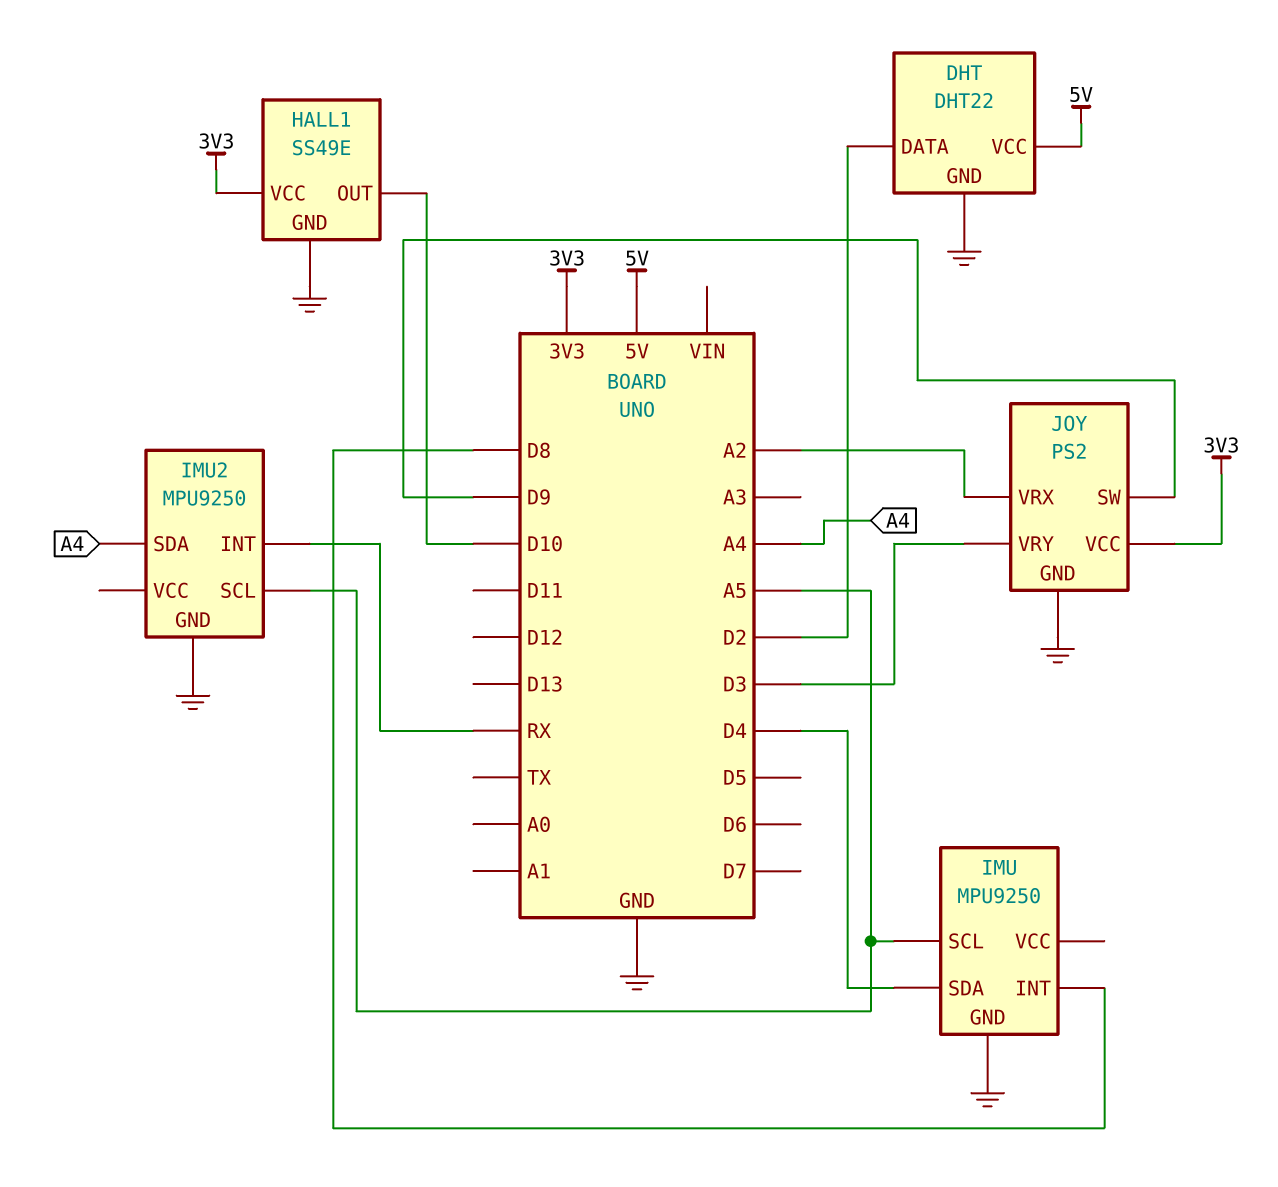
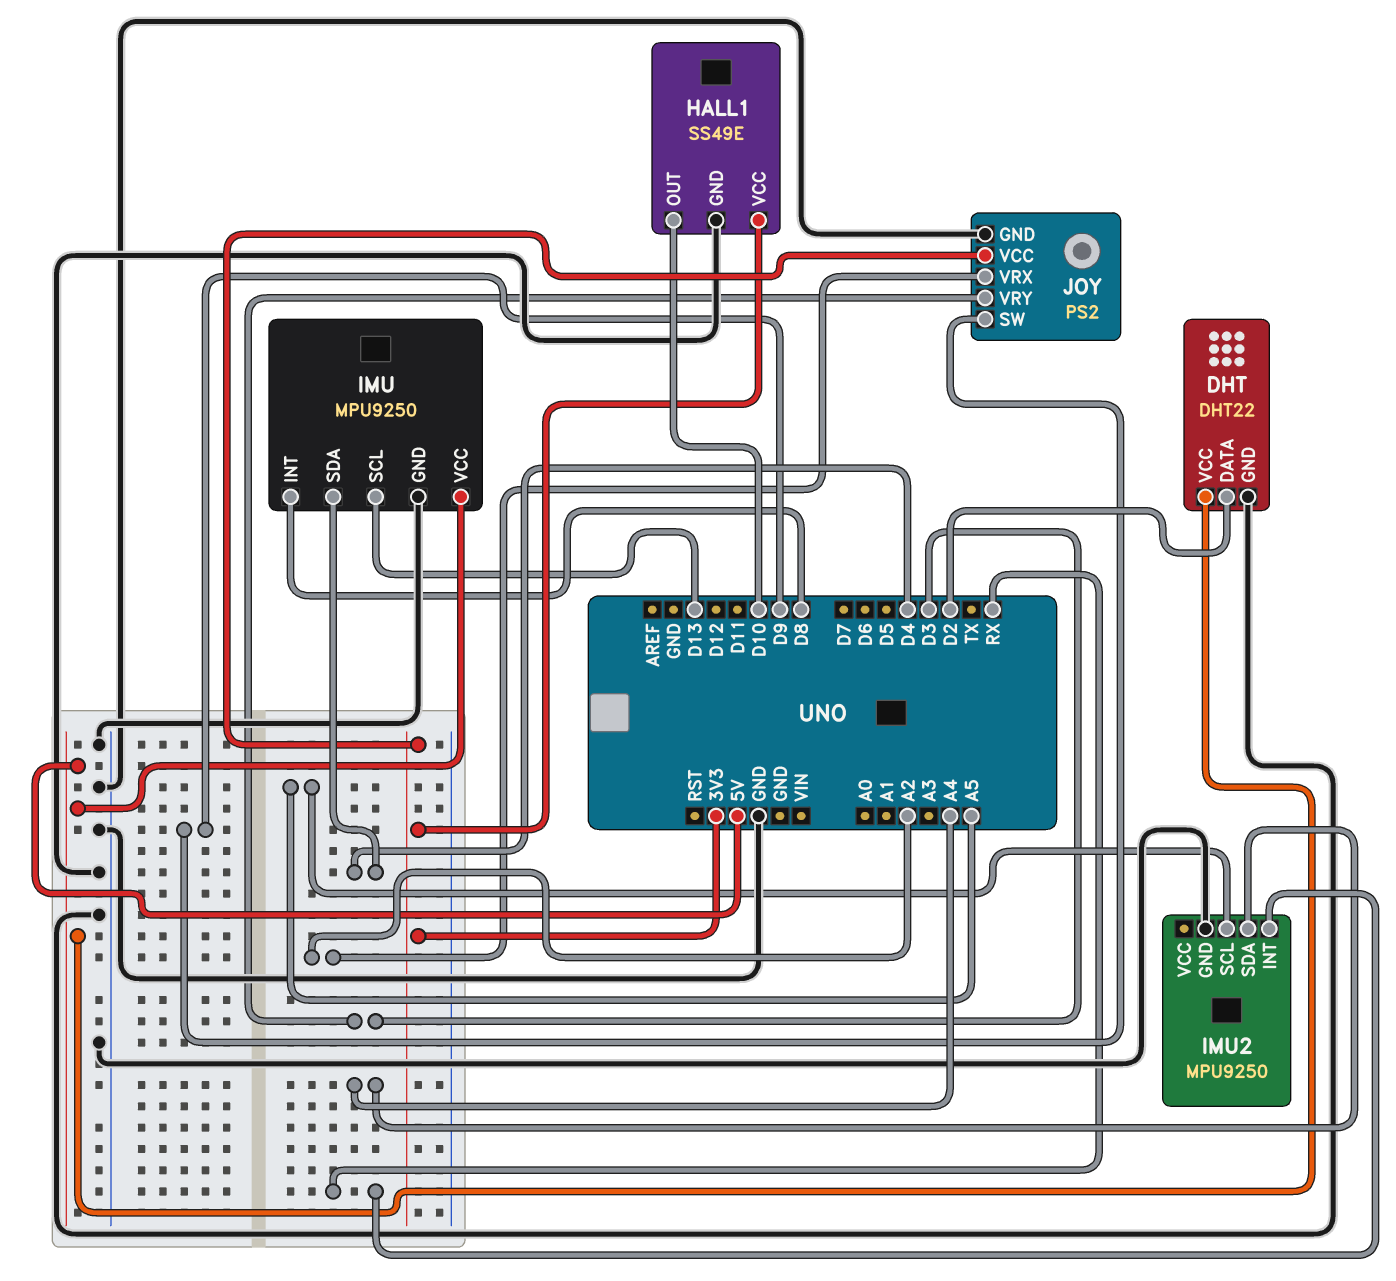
IMU pin SCL: A5 -> D13
IMU pin VCC: none -> 5V

